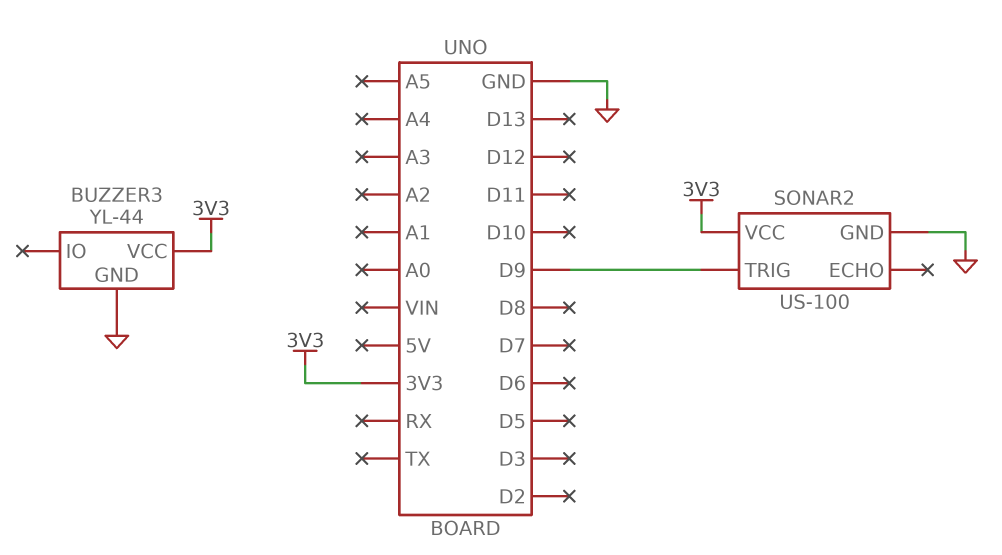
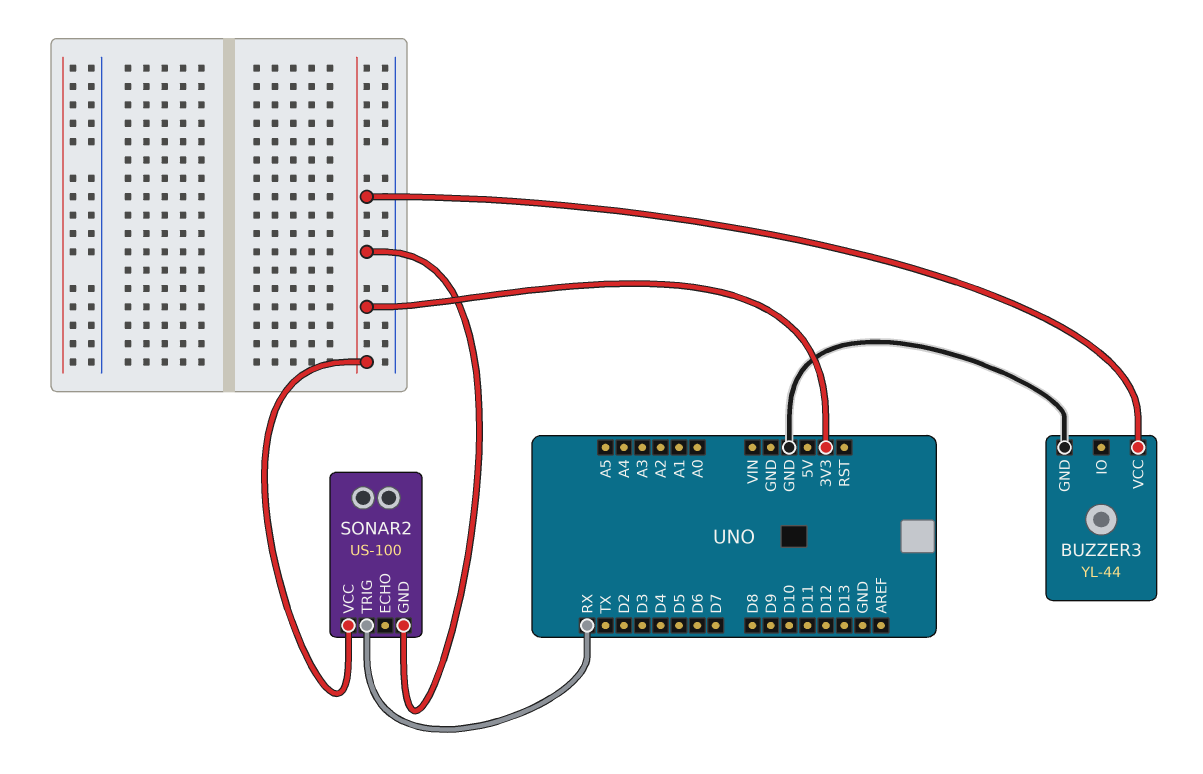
SONAR2 pin GND: GND -> 3V3
SONAR2 pin TRIG: D9 -> RX

